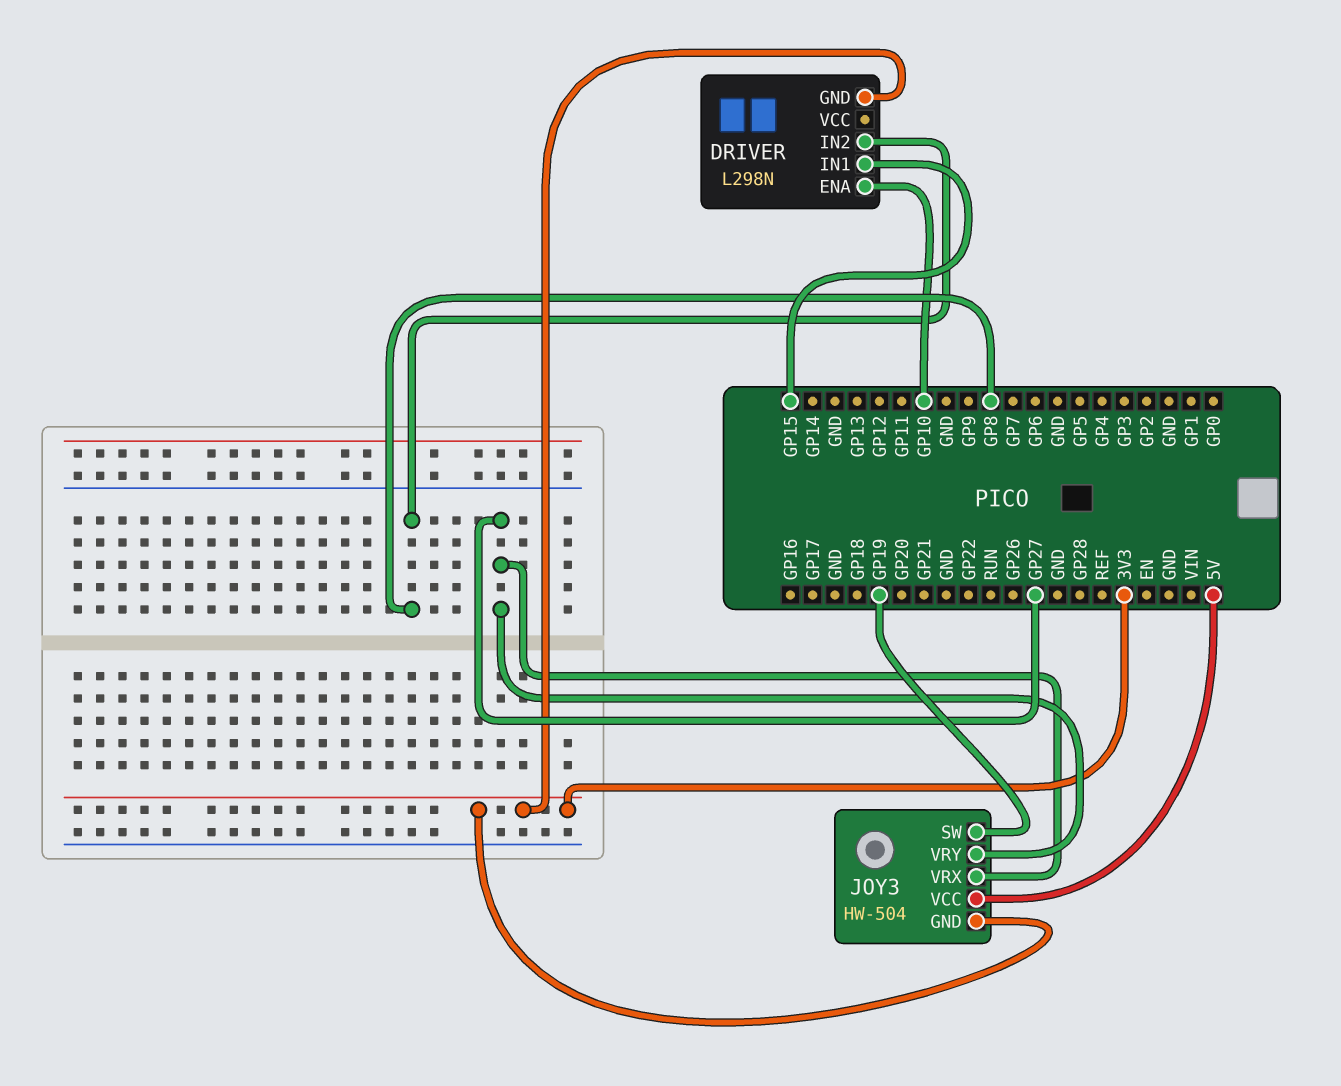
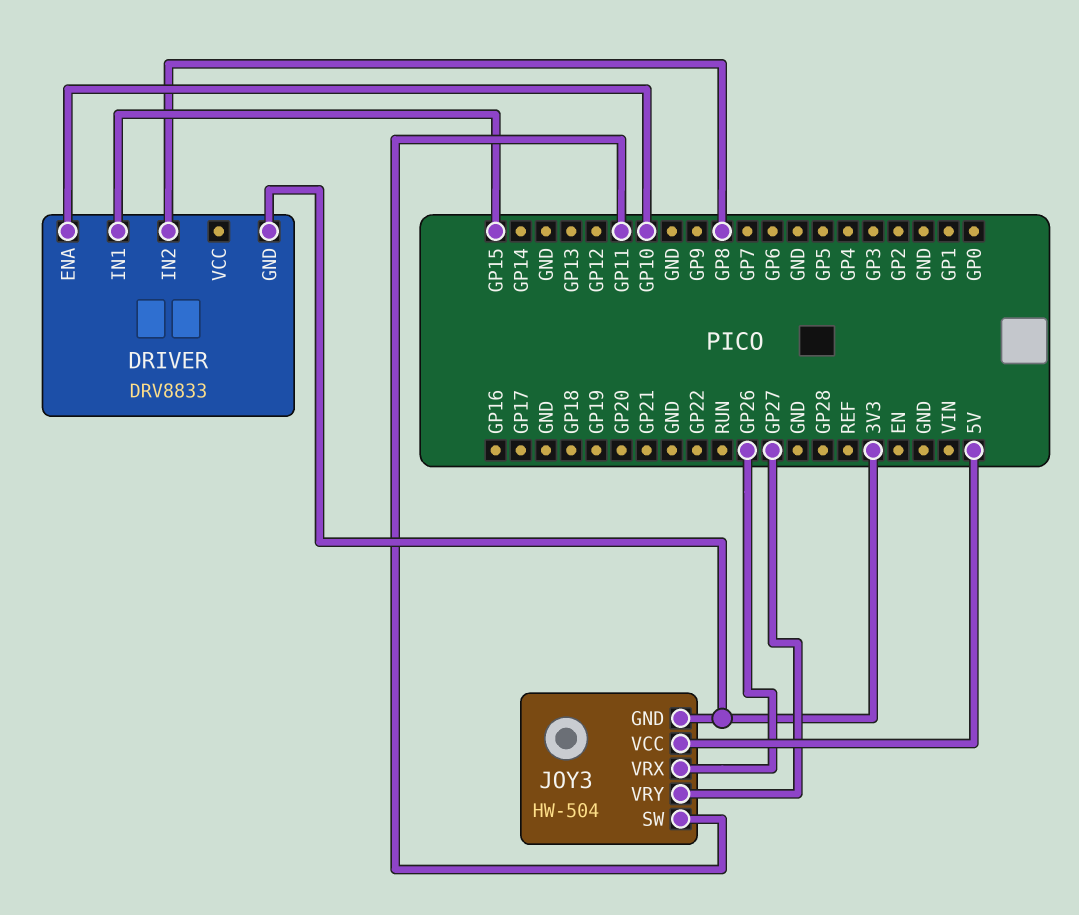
DRIVER: L298N -> DRV8833
JOY3 pin SW: GP19 -> GP11
JOY3 pin VRX: GP27 -> GP26

